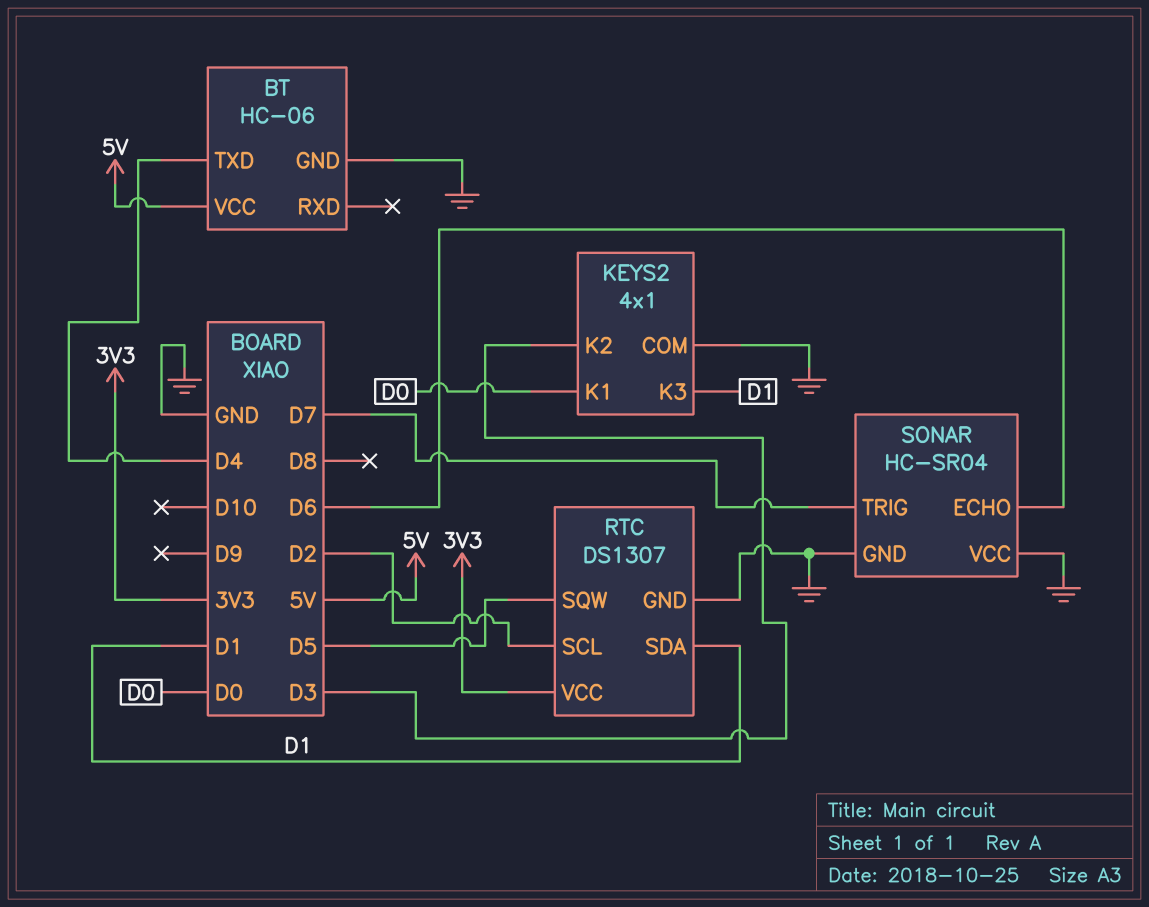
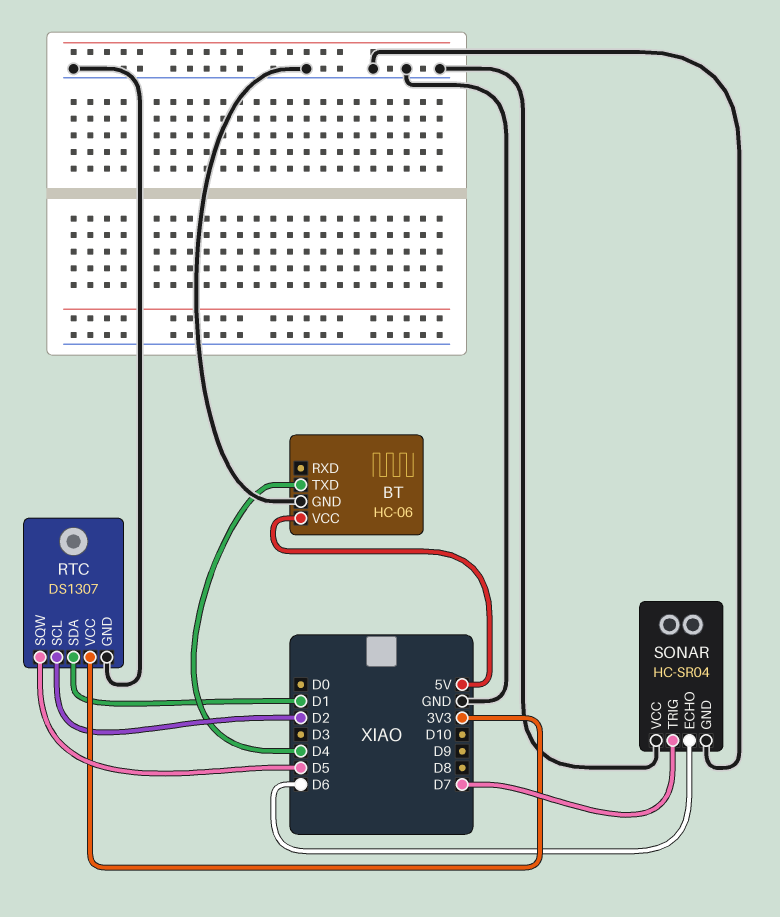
KEYS2: 4x1 -> none
KEYS2 pin COM: GND -> none
KEYS2 pin K1: D0 -> none
KEYS2 pin K2: D3 -> none
KEYS2 pin K3: D1 -> none

